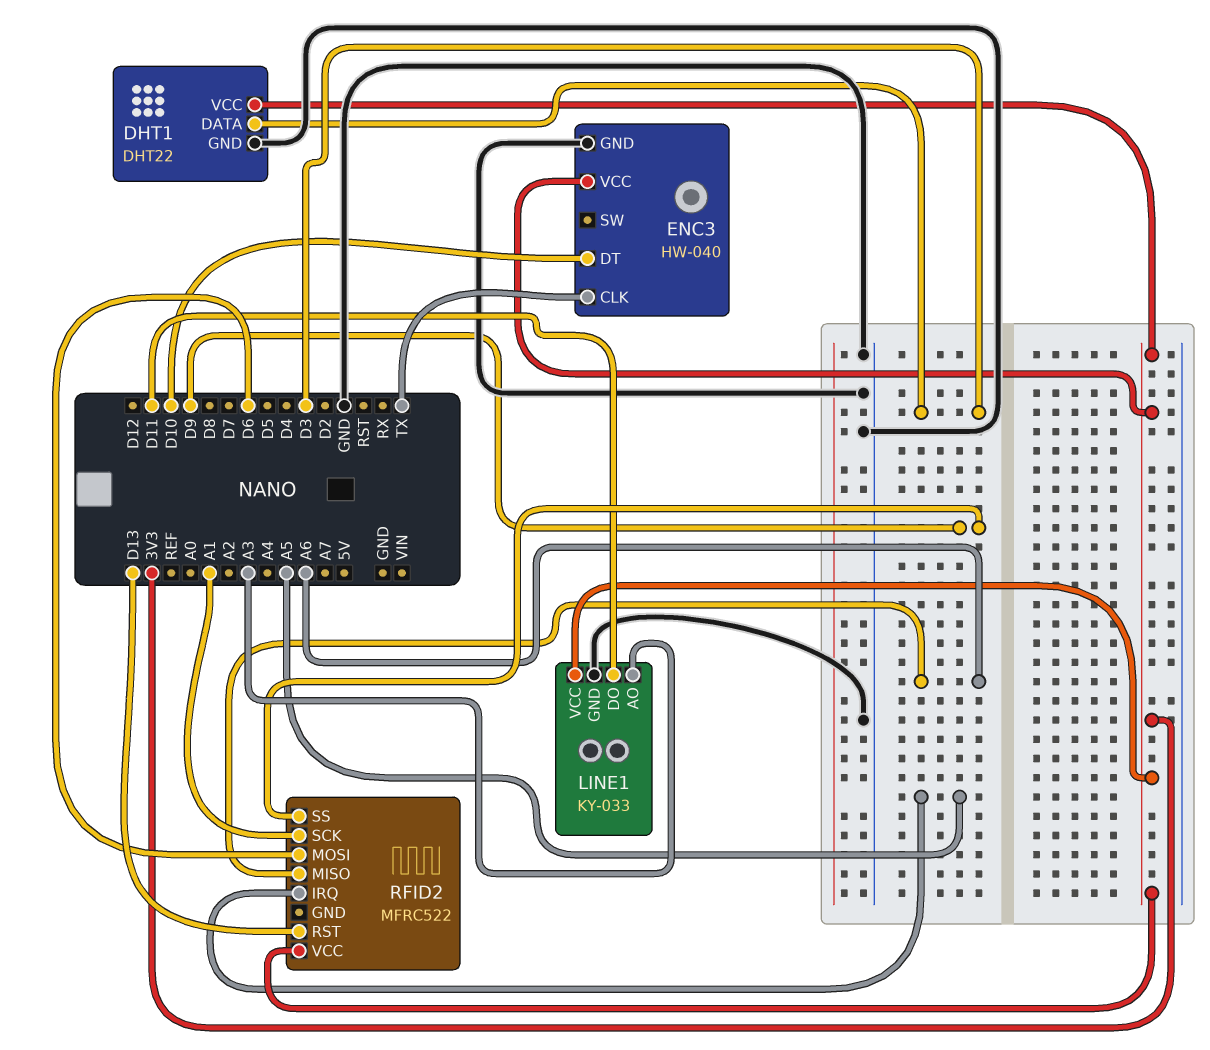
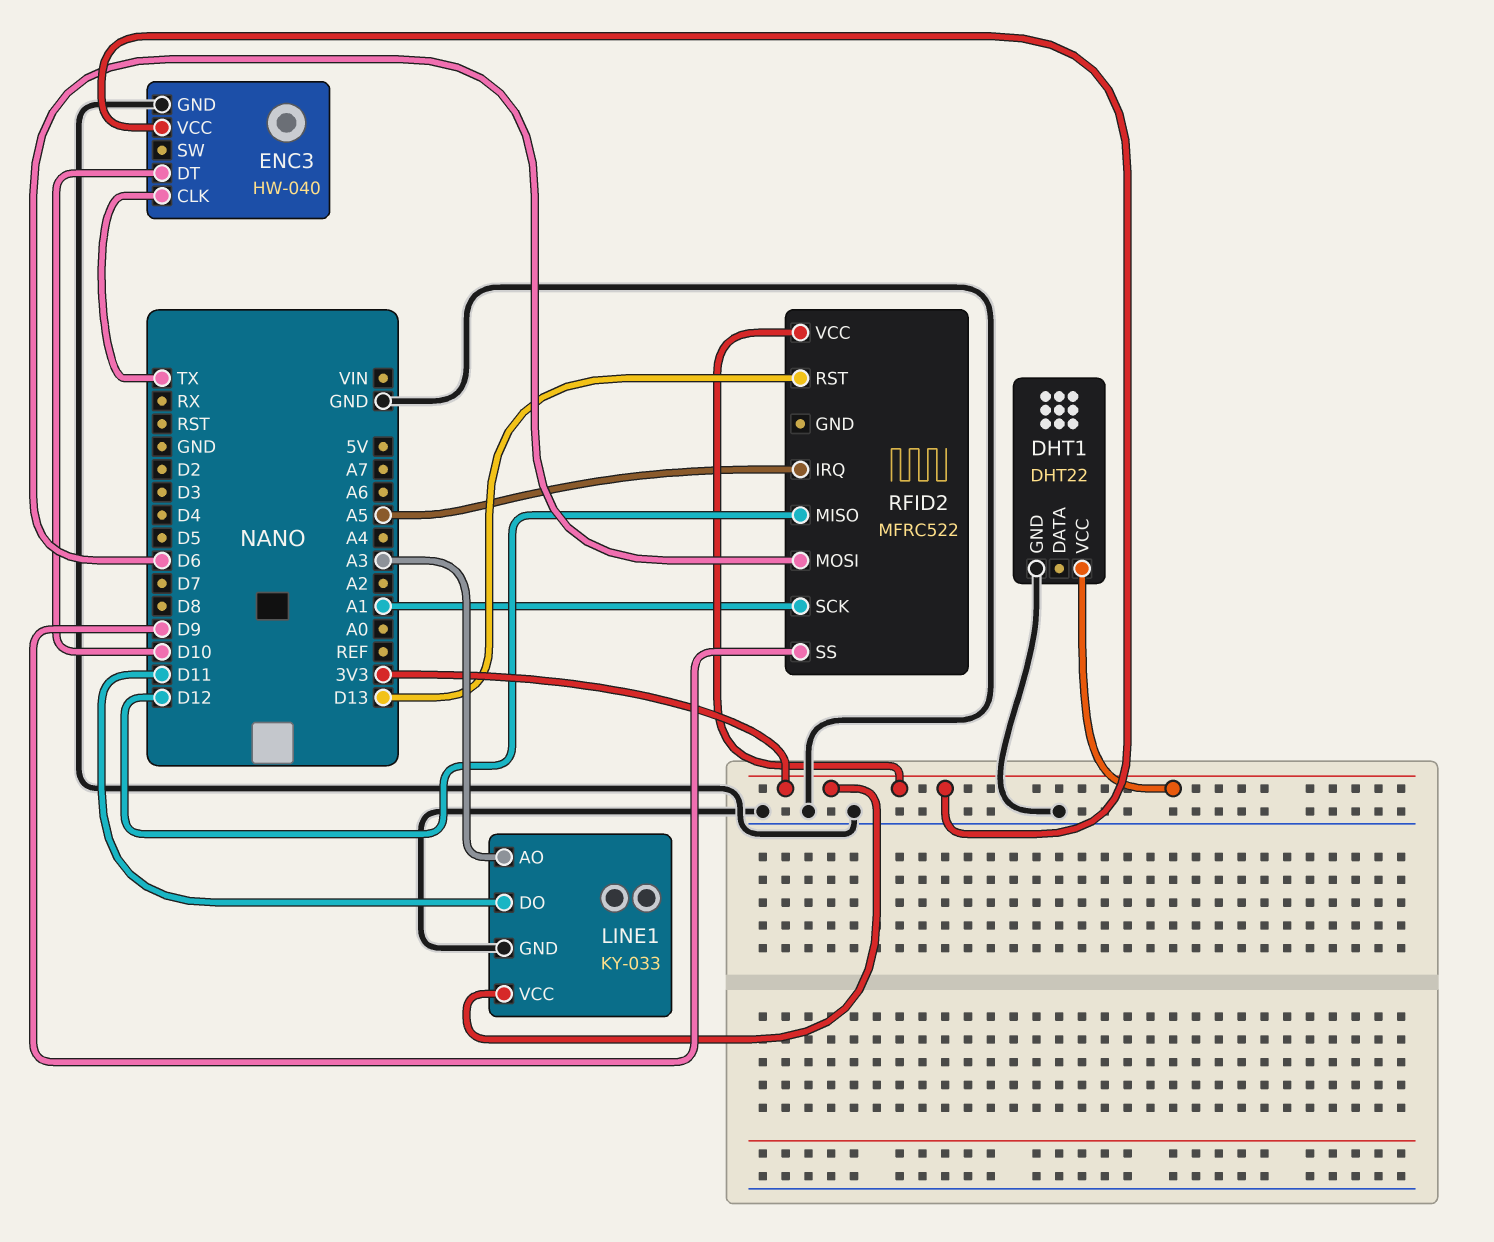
DHT1 pin DATA: D3 -> none
RFID2 pin MISO: A6 -> D12

